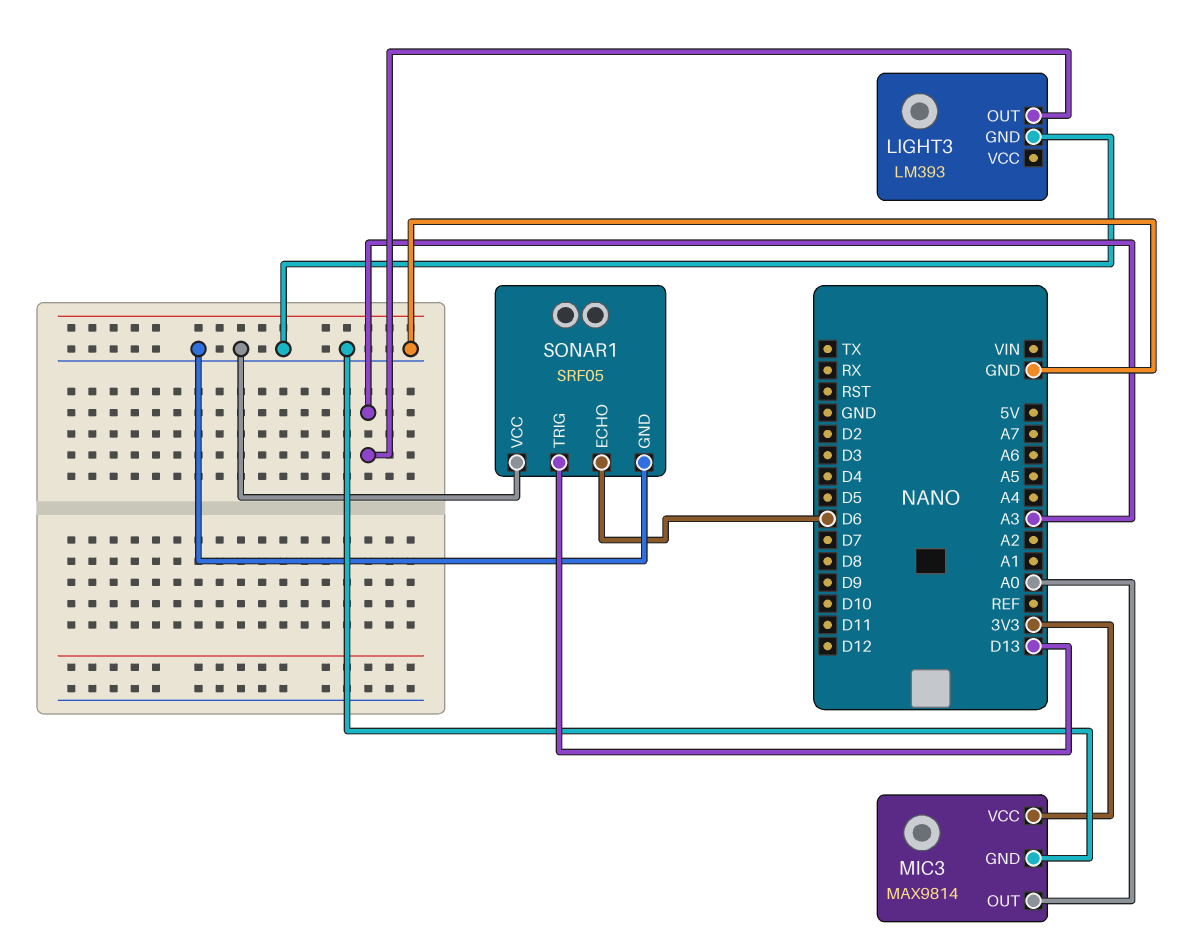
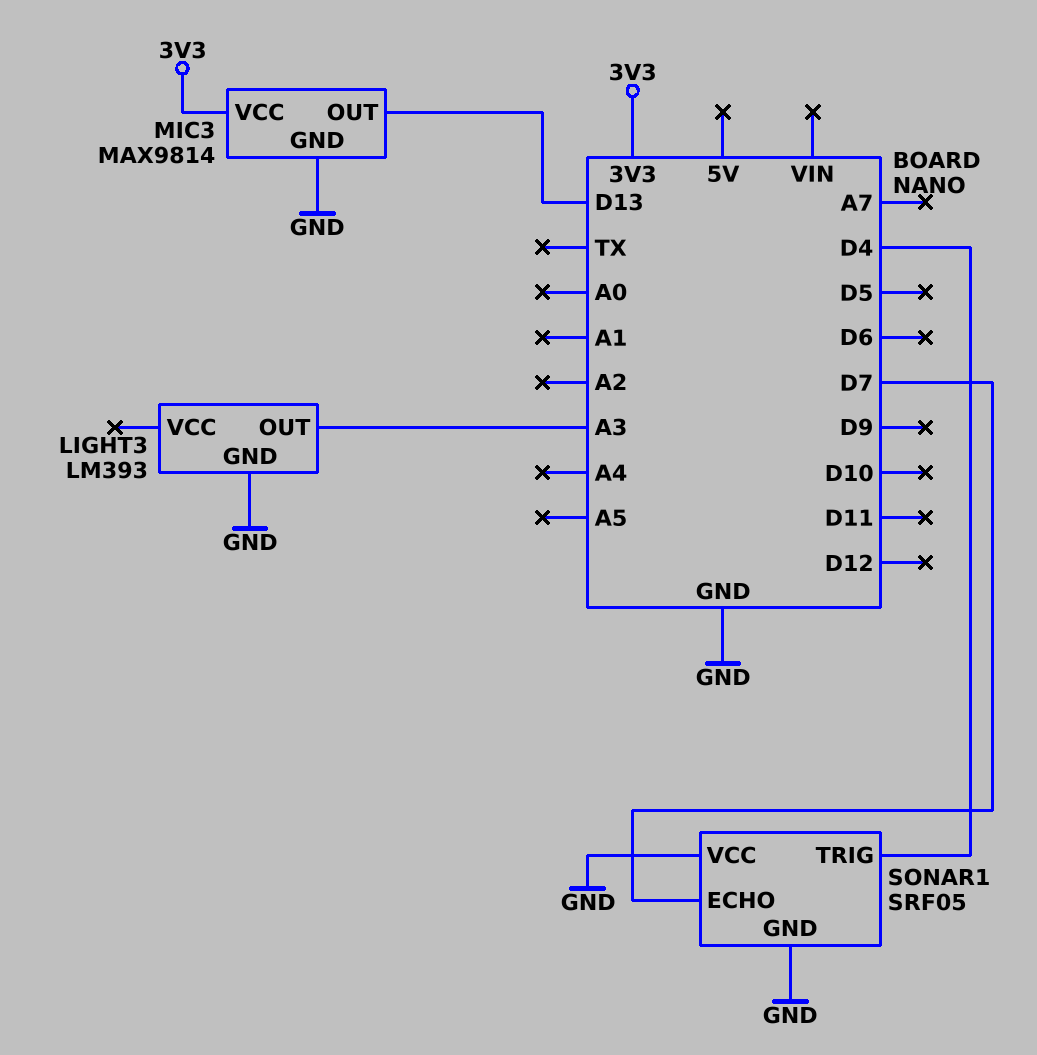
MIC3 pin OUT: A0 -> D13
SONAR1 pin ECHO: D6 -> D7
SONAR1 pin TRIG: D13 -> D4

